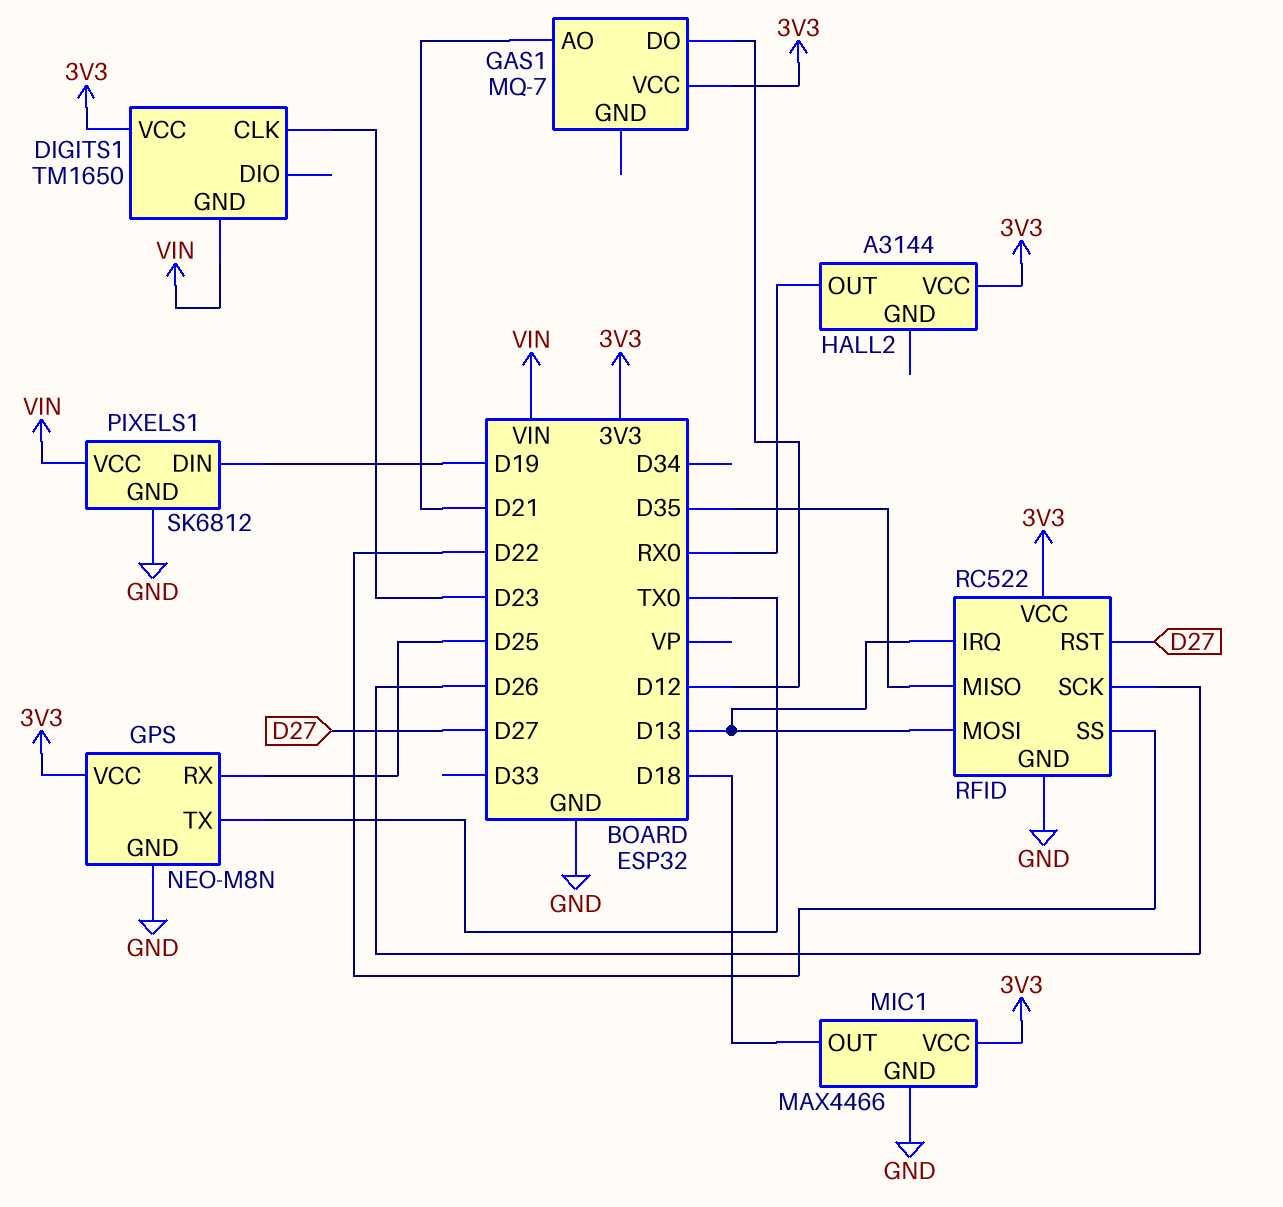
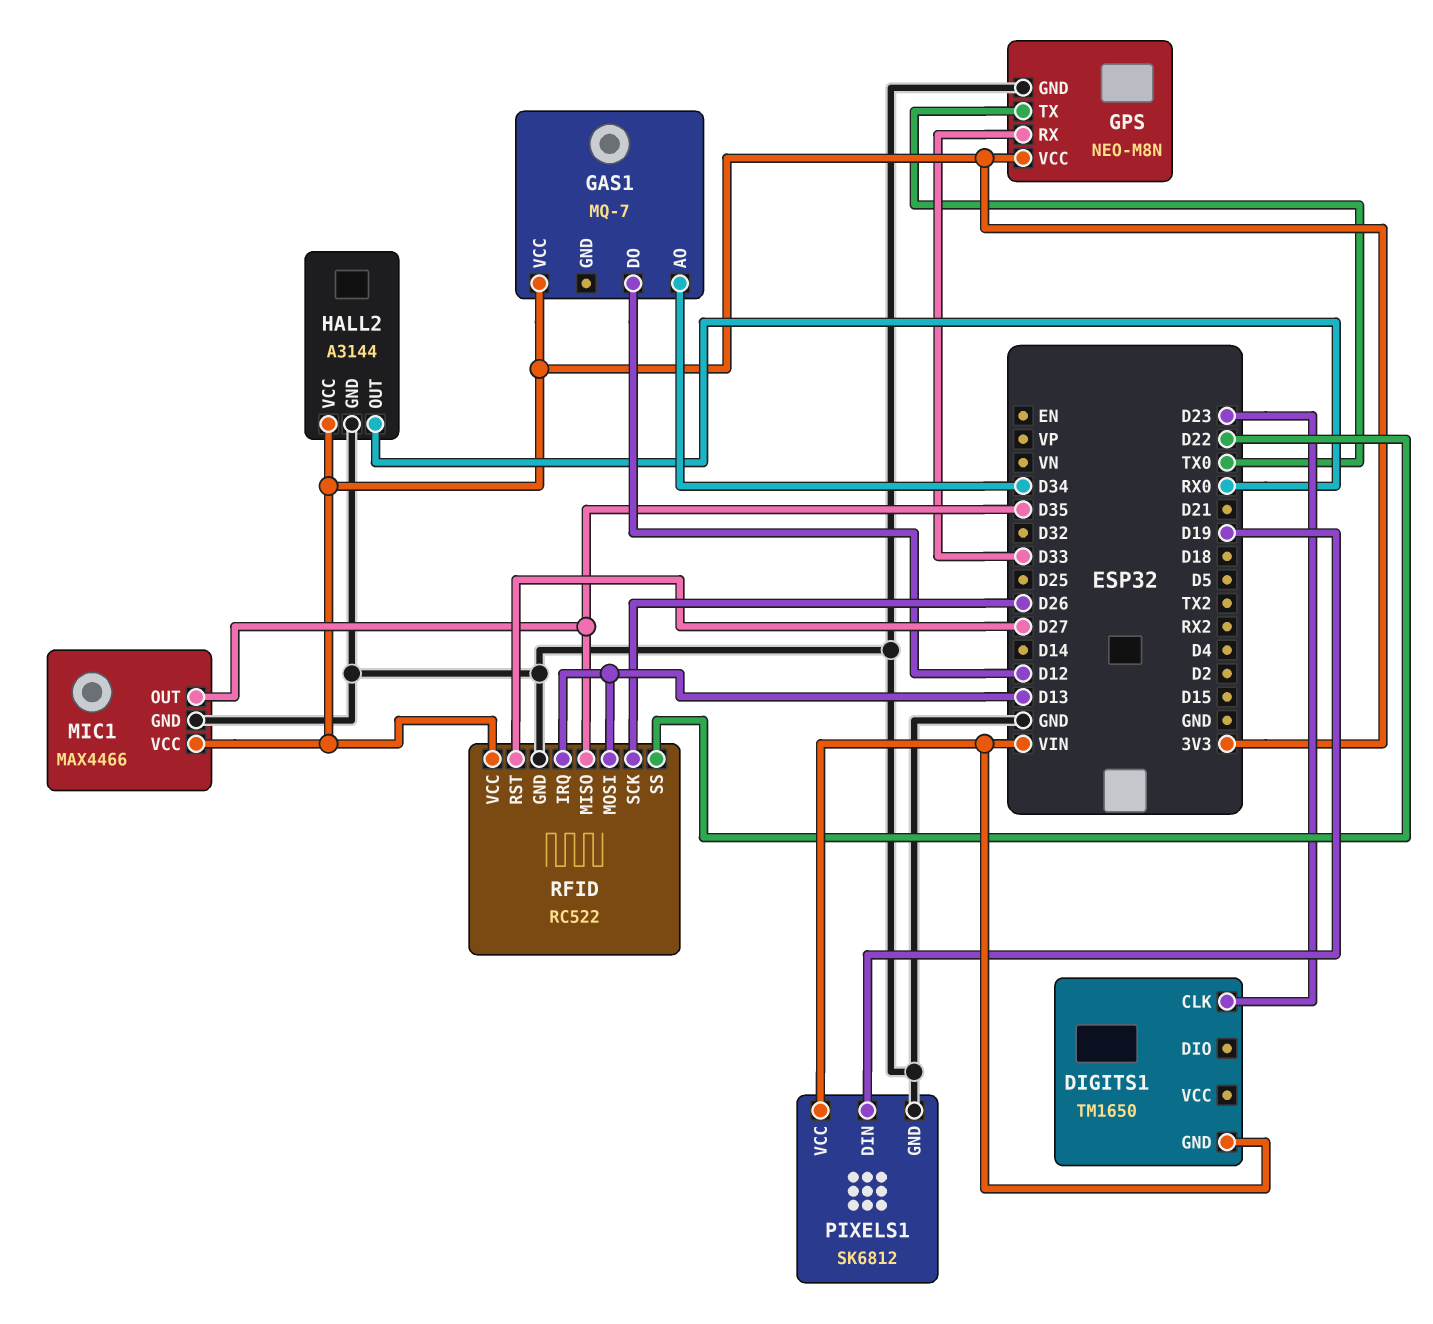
DIGITS1 pin VCC: 3V3 -> none
GAS1 pin AO: D21 -> D34
GPS pin RX: D25 -> D33
HALL2 pin GND: none -> GND
MIC1 pin OUT: D18 -> D35

